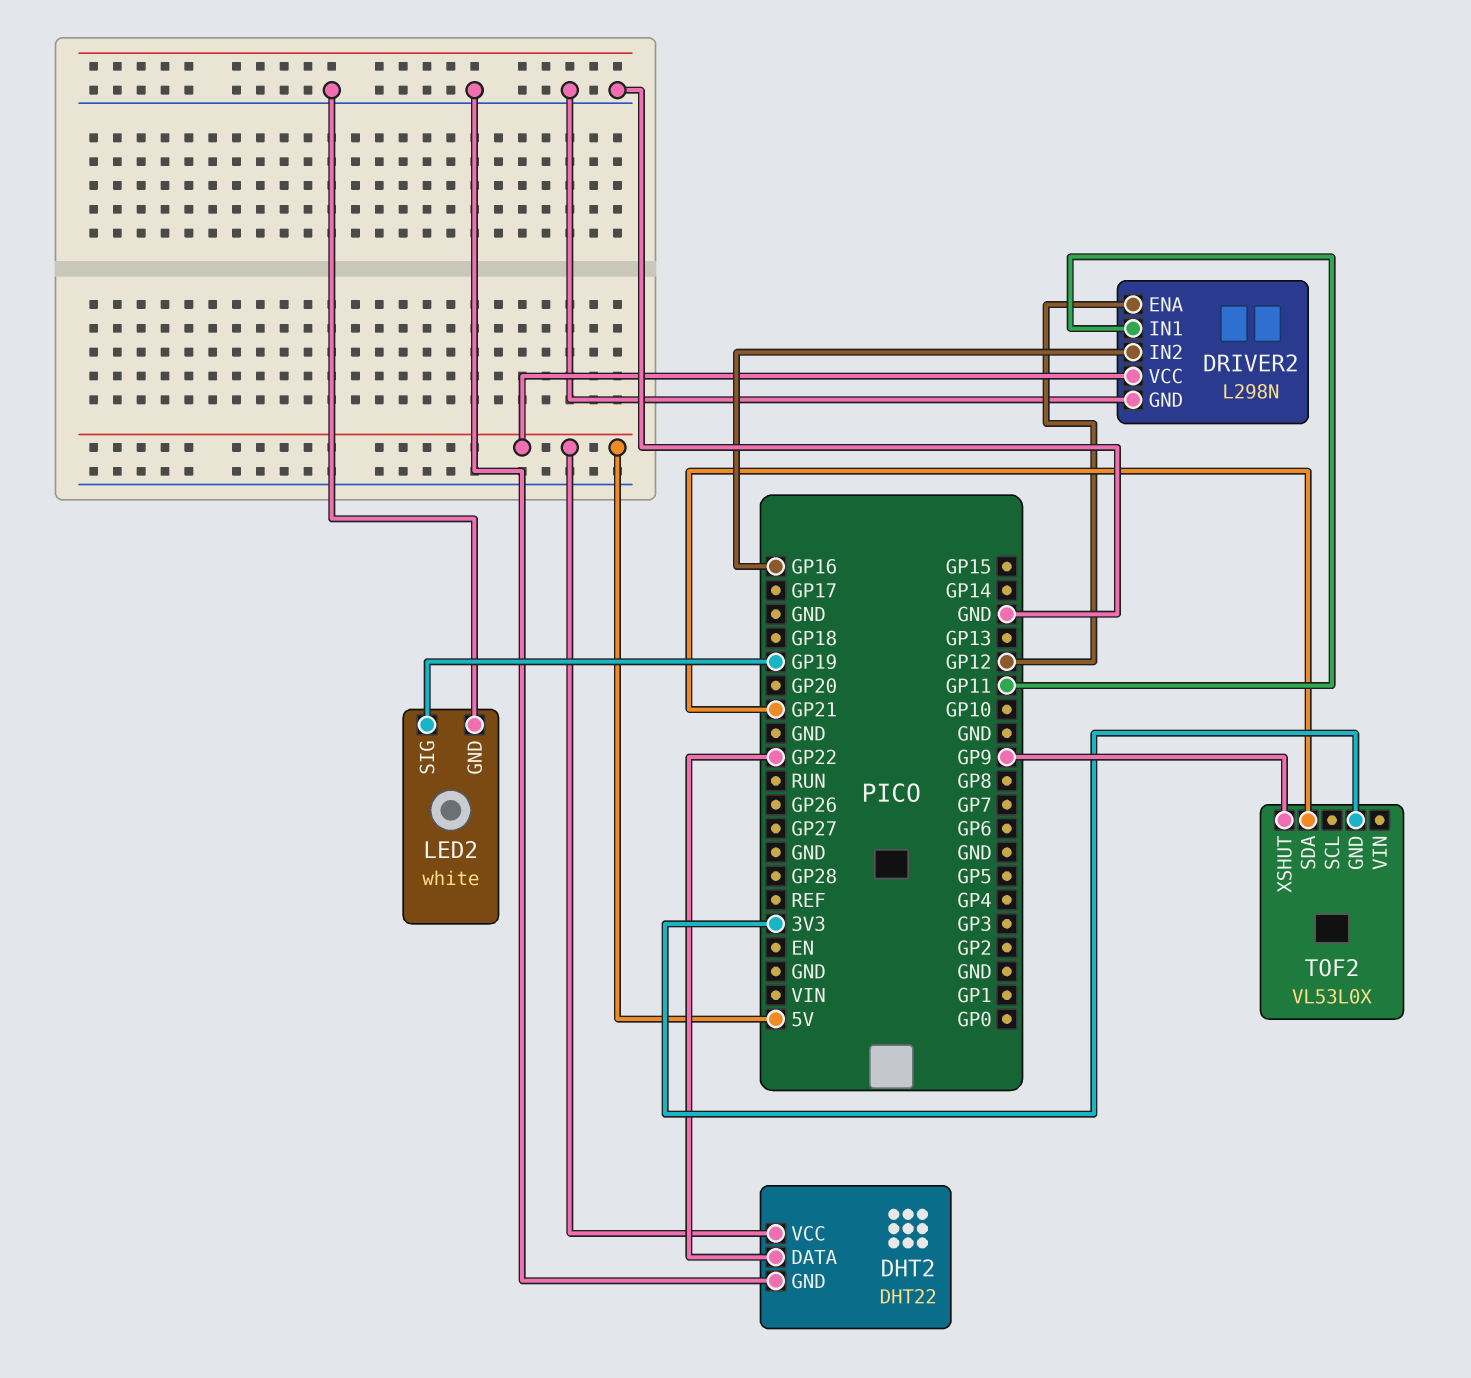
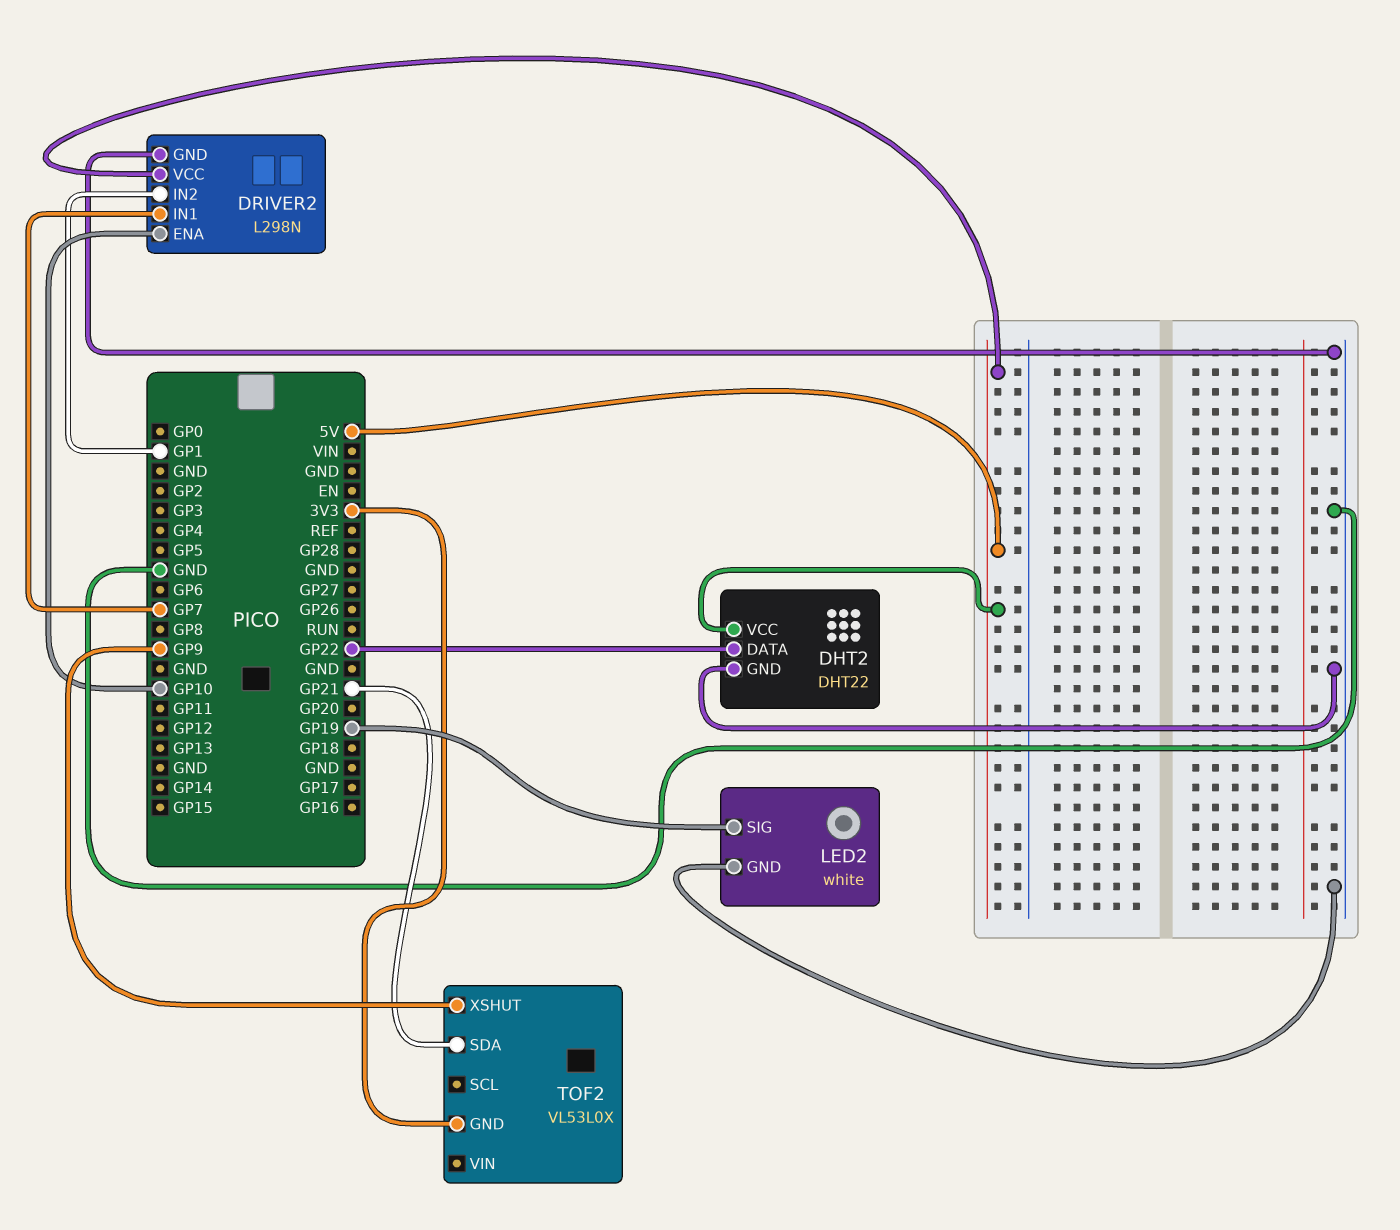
DRIVER2 pin ENA: GP12 -> GP10
DRIVER2 pin IN1: GP11 -> GP7
DRIVER2 pin IN2: GP16 -> GP1

